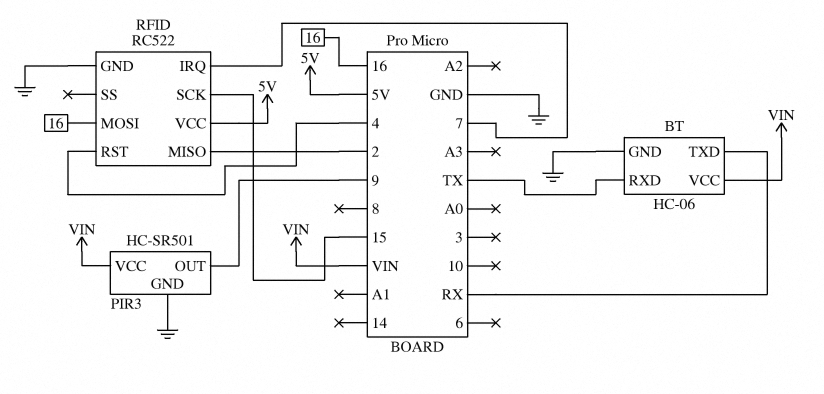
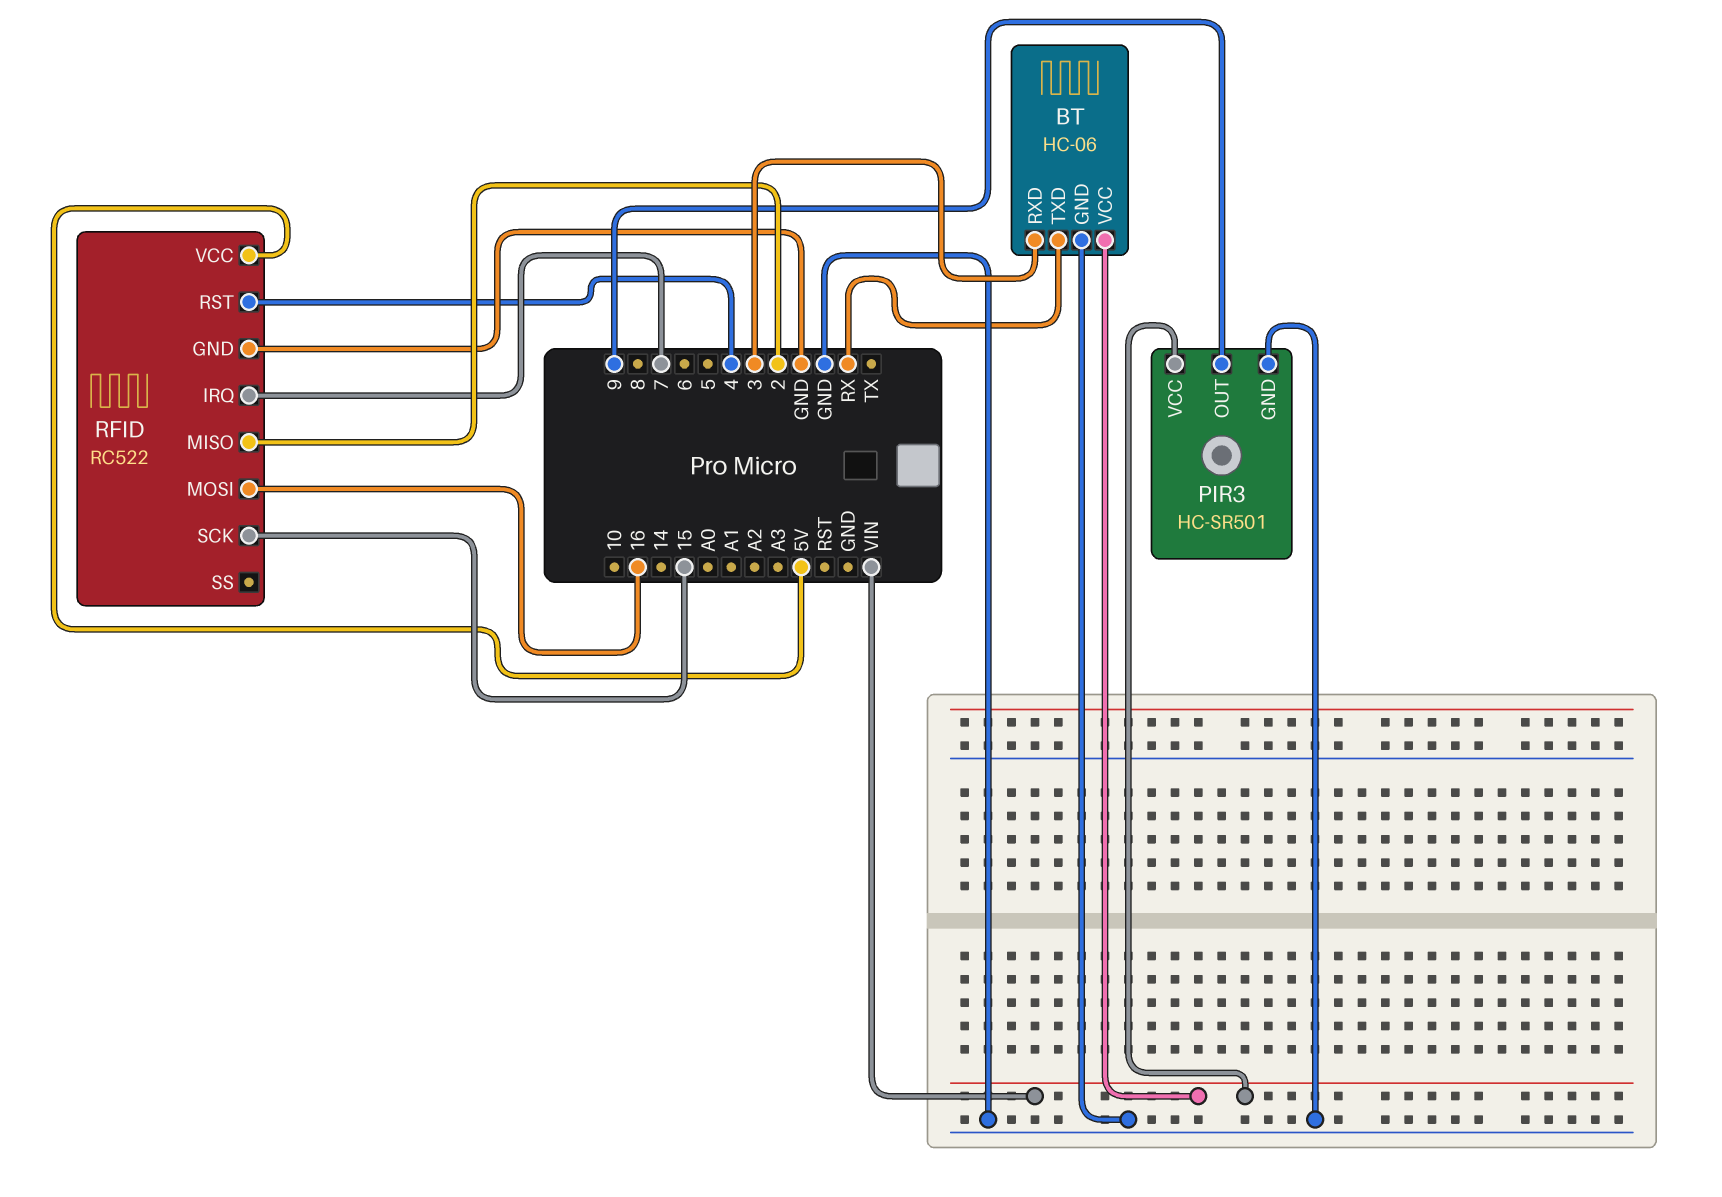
BT pin RXD: TX -> 3

